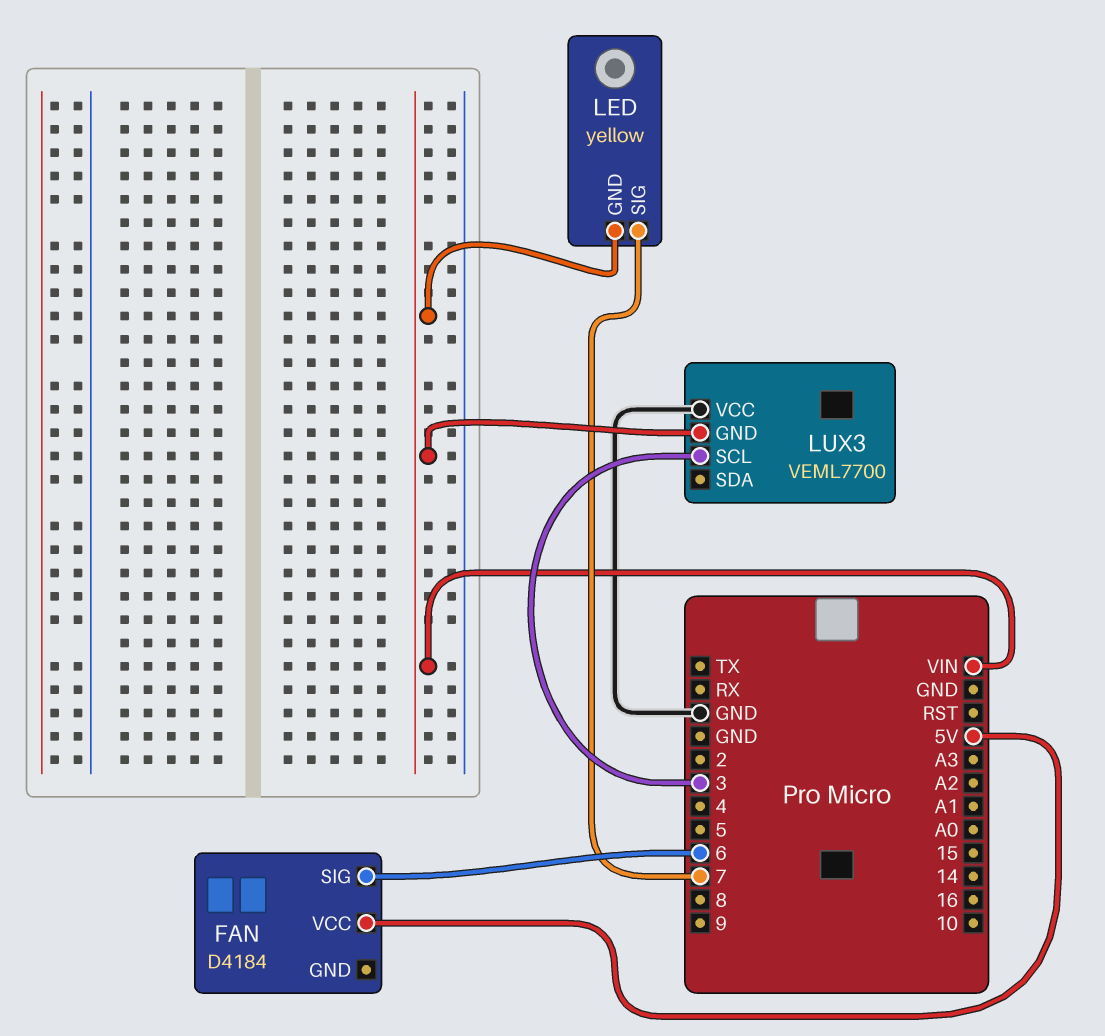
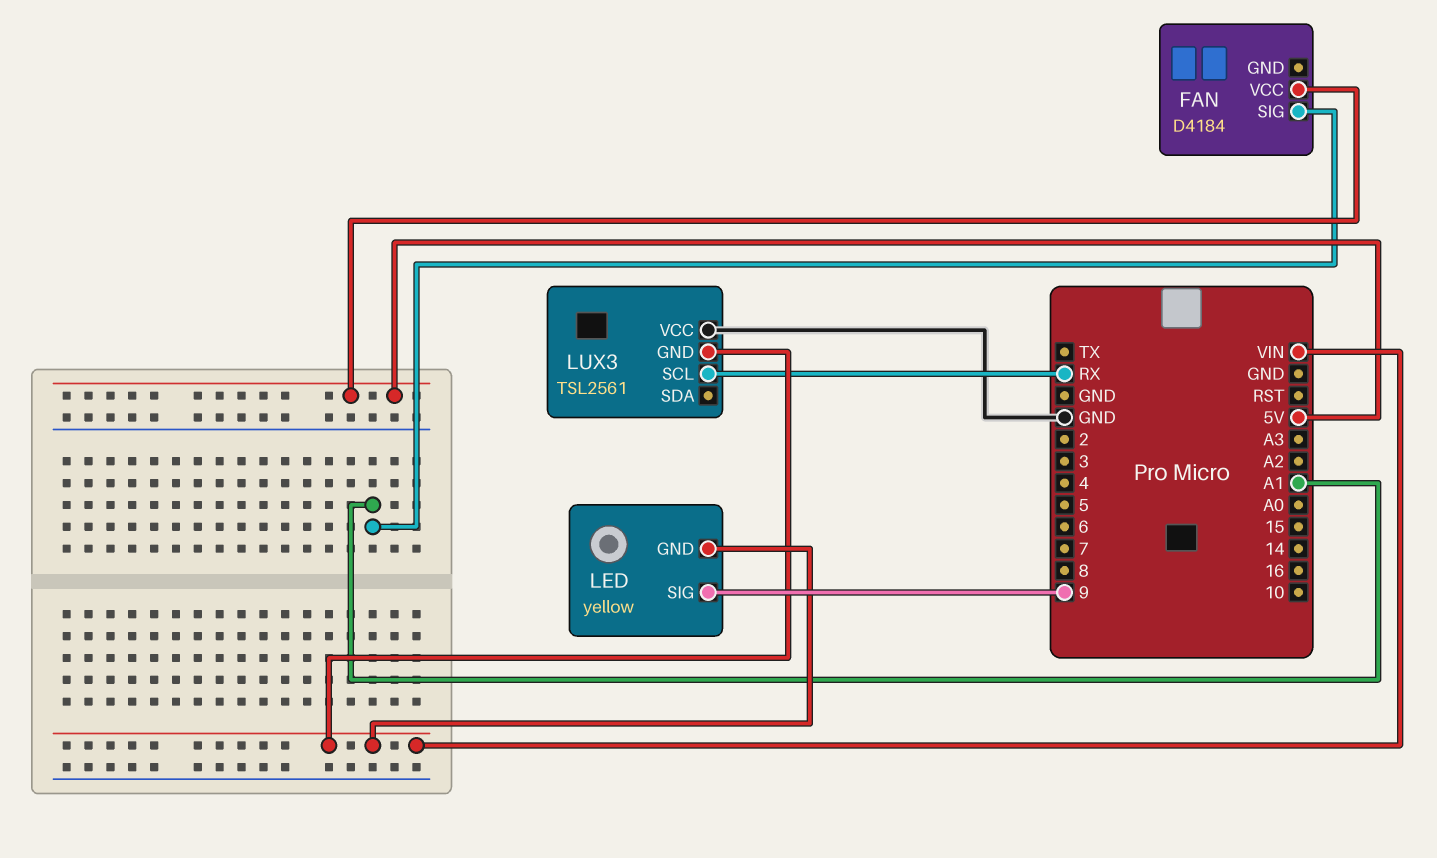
FAN pin SIG: 6 -> A1
LED pin SIG: 7 -> 9
LUX3: VEML7700 -> TSL2561
LUX3 pin SCL: 3 -> RX

